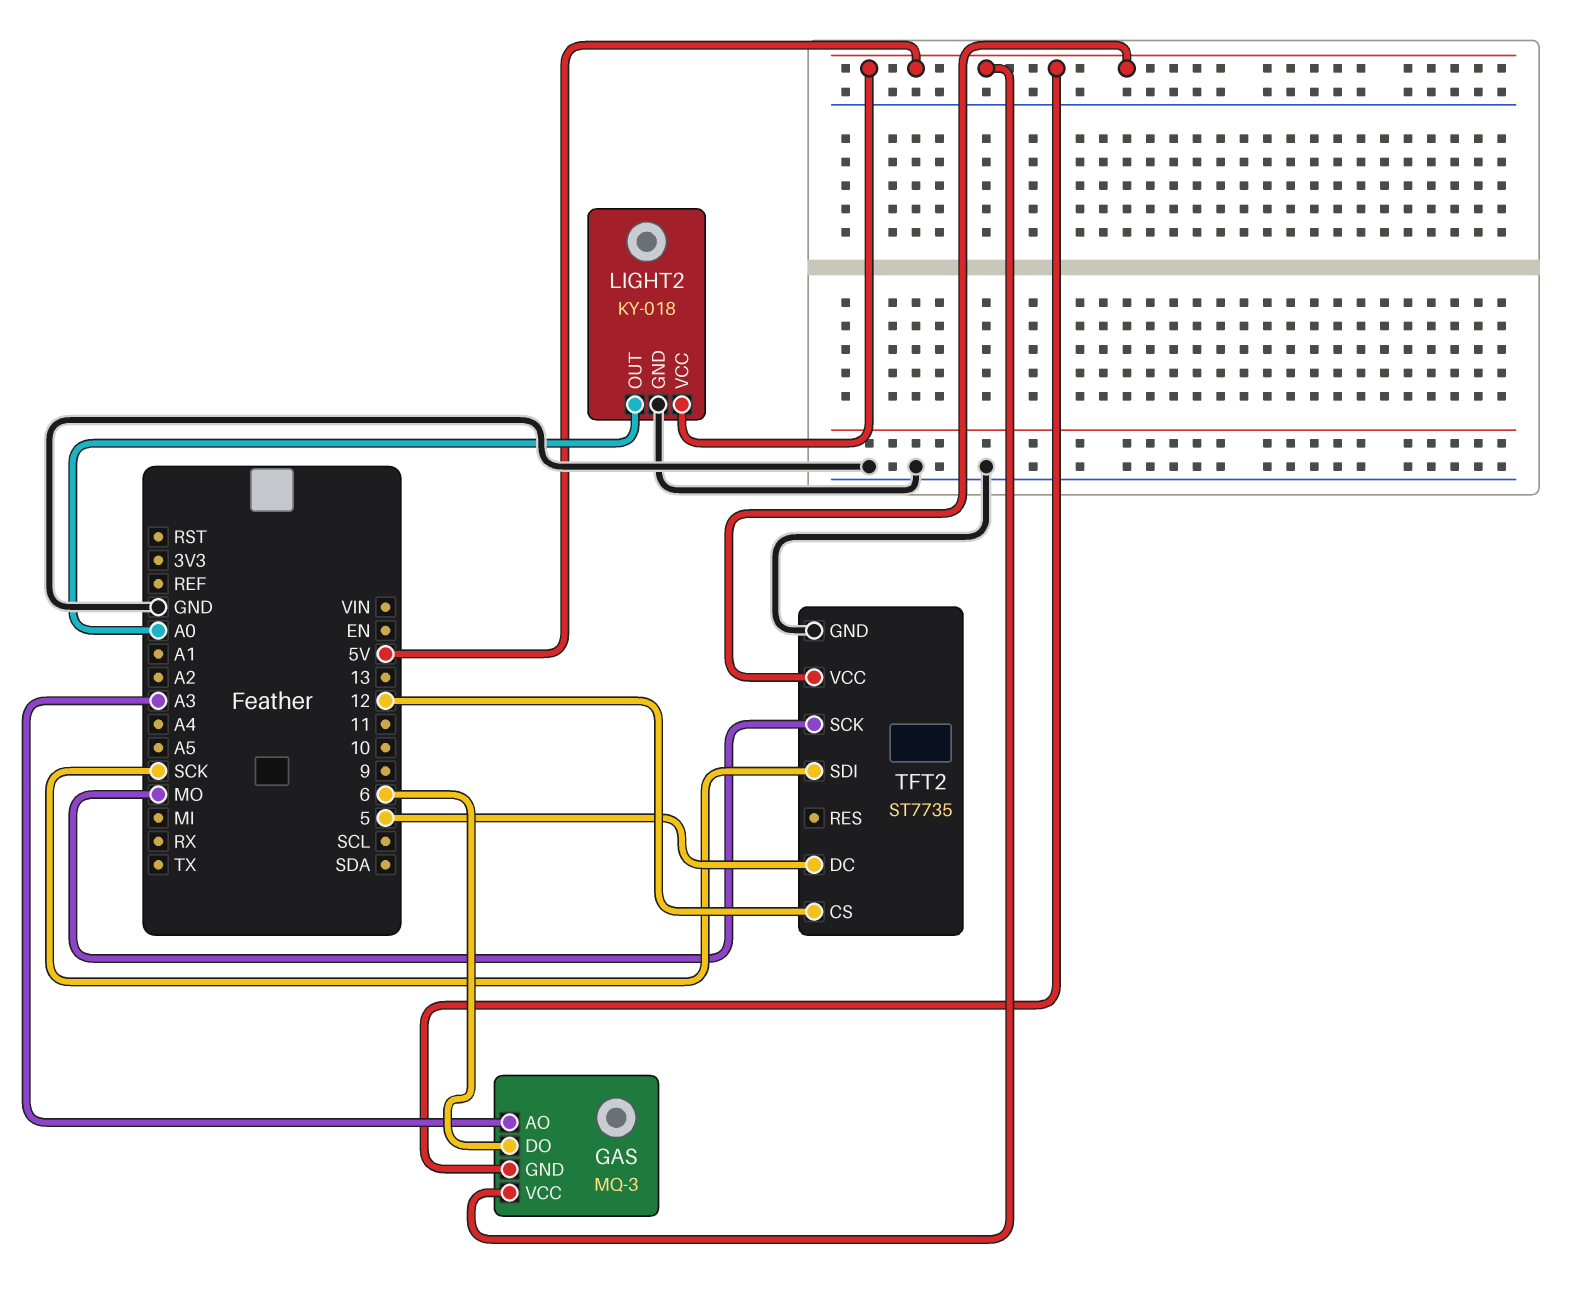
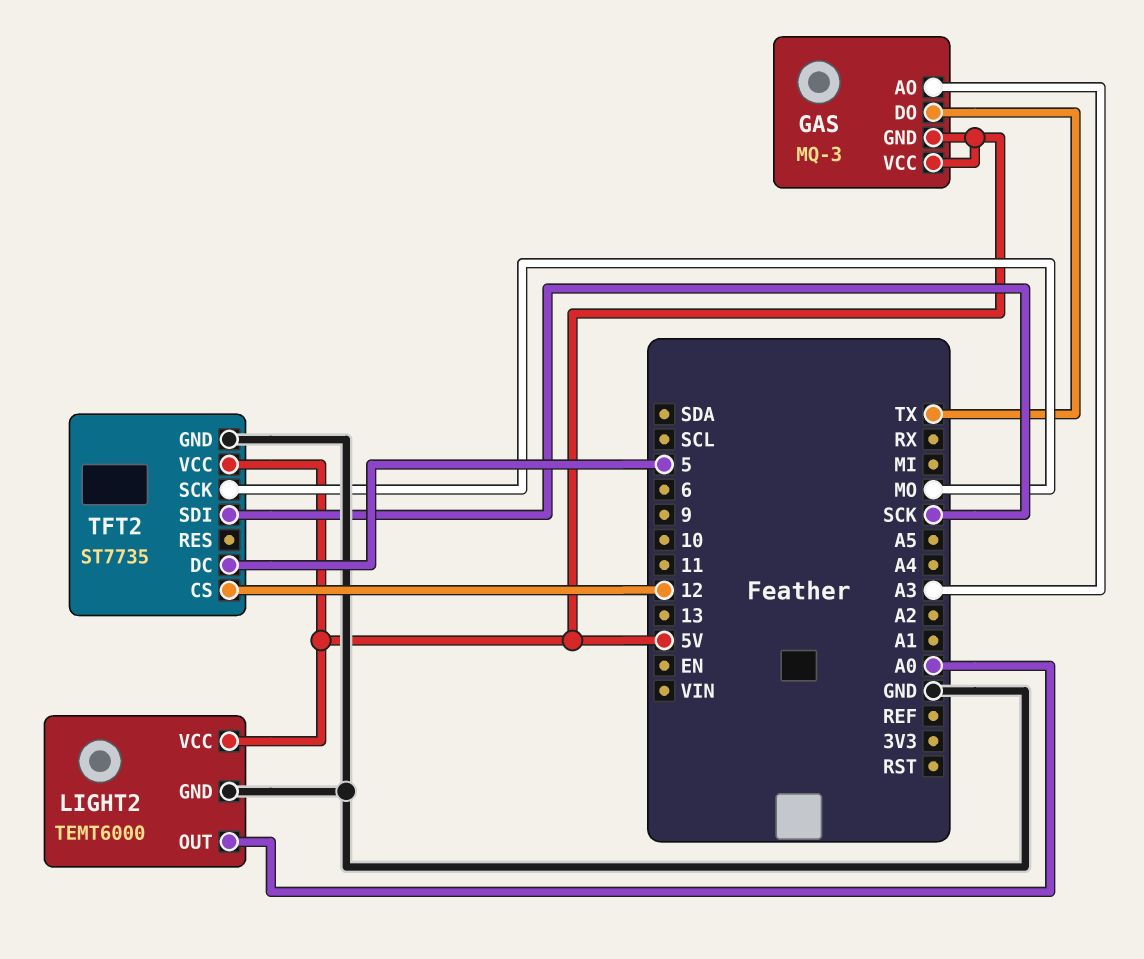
GAS pin DO: 6 -> TX
LIGHT2: KY-018 -> TEMT6000

